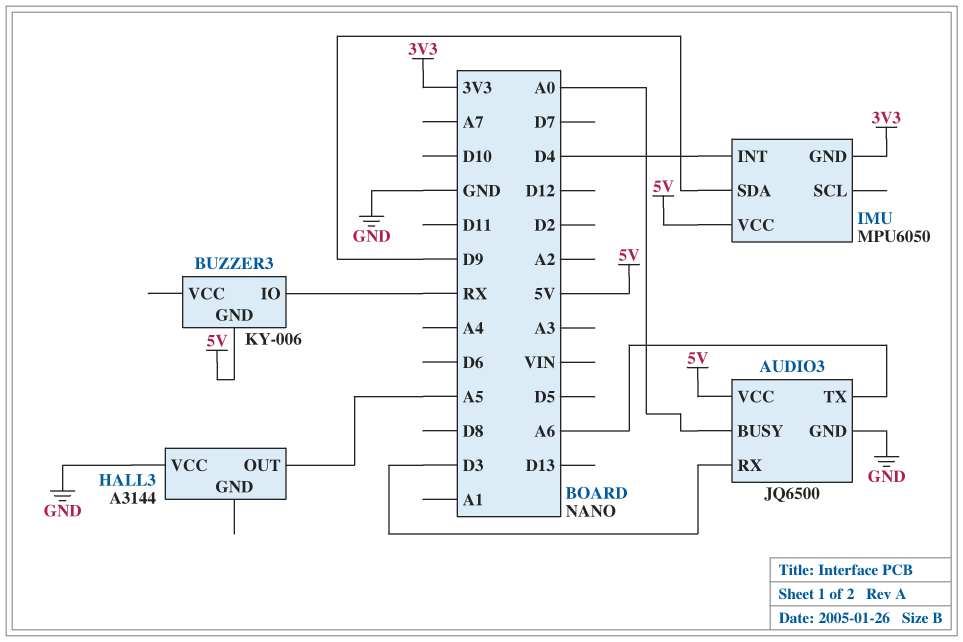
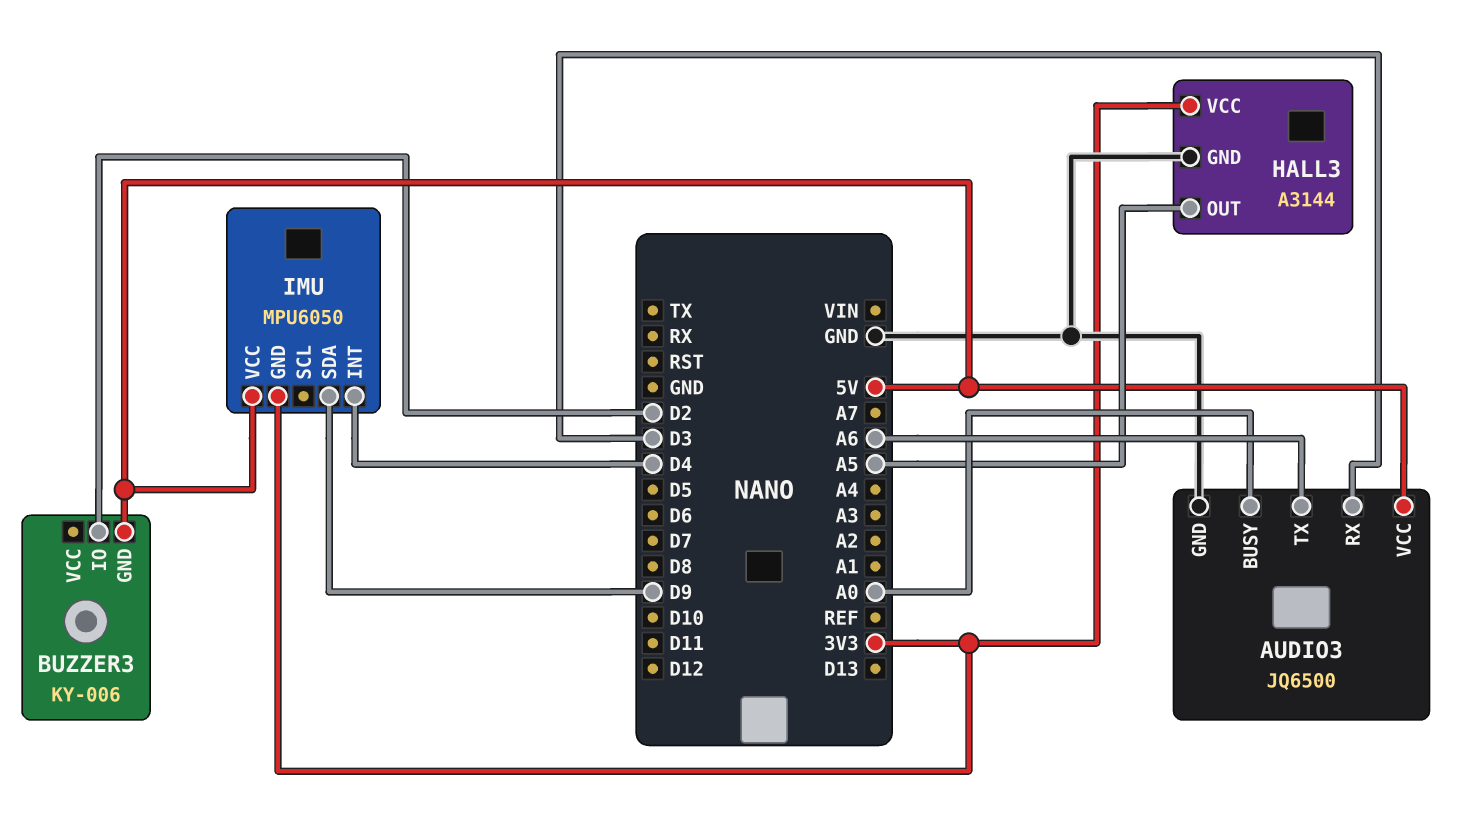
BUZZER3 pin IO: RX -> D2
HALL3 pin GND: none -> GND
HALL3 pin VCC: GND -> 3V3

